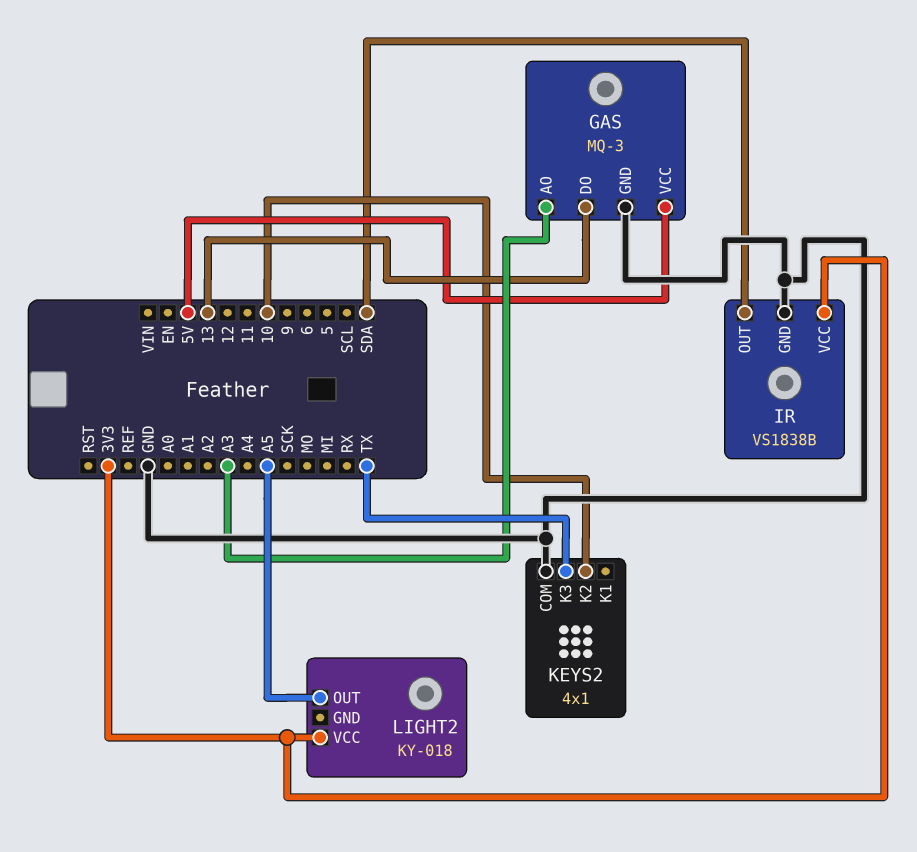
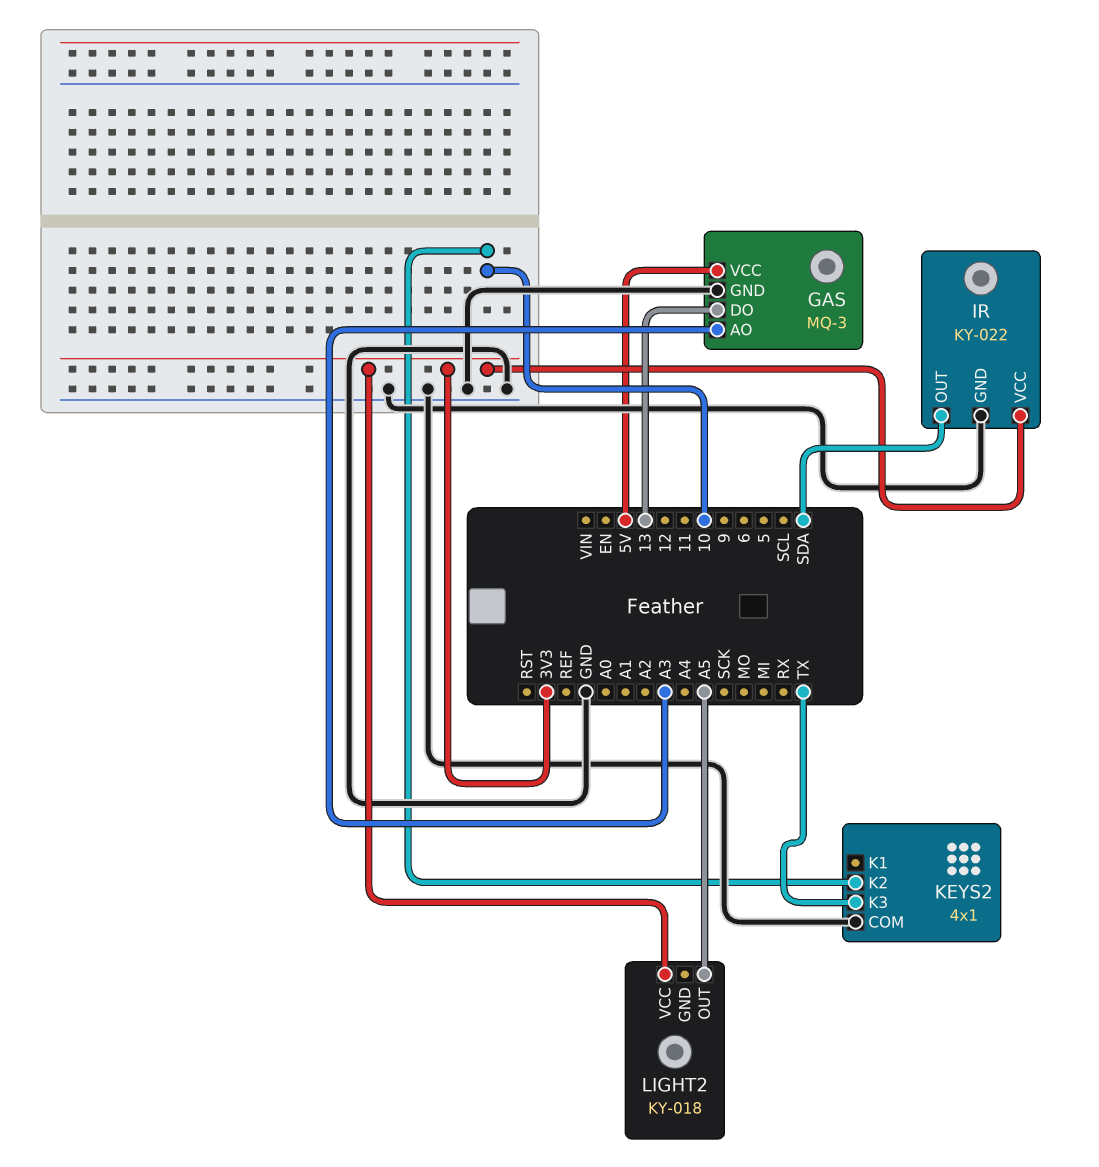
IR: VS1838B -> KY-022

